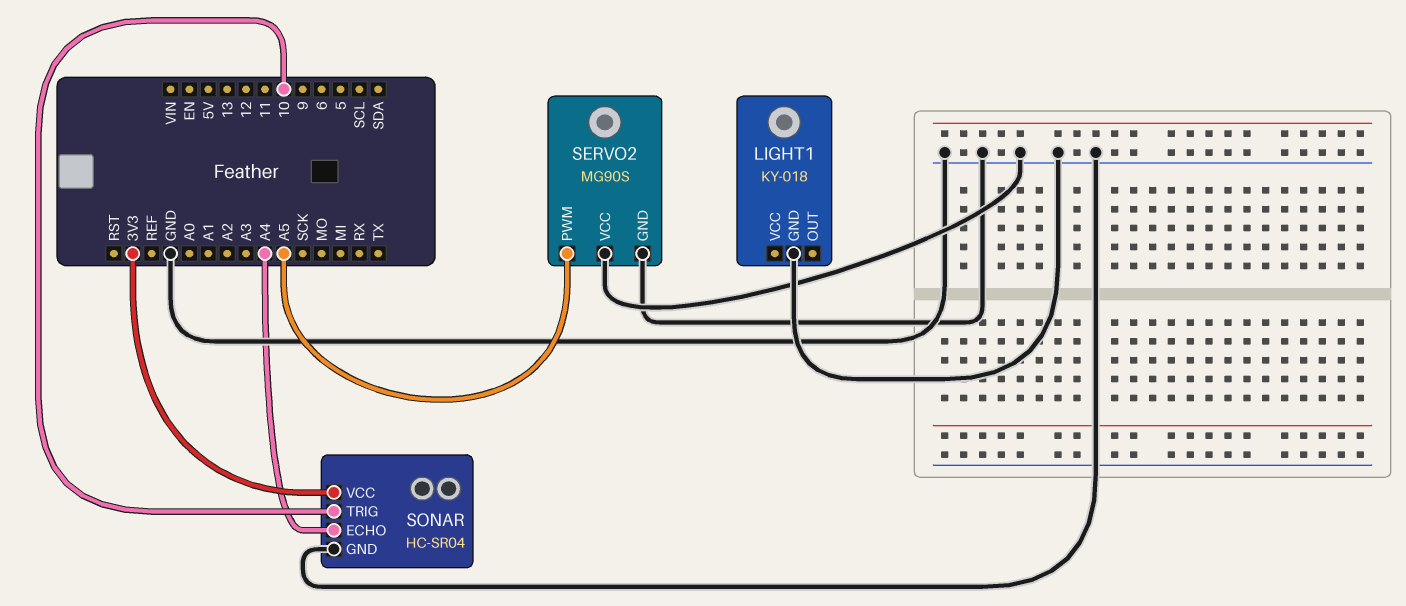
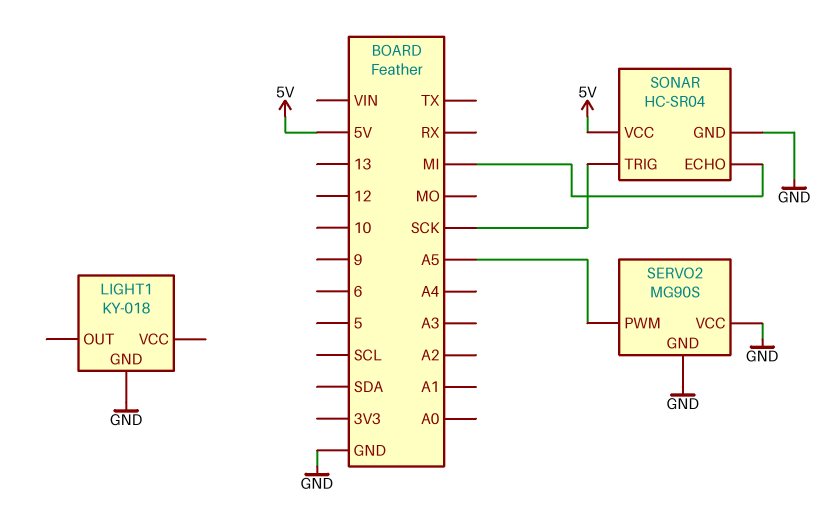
SONAR pin ECHO: A4 -> MI
SONAR pin TRIG: 10 -> SCK
SONAR pin VCC: 3V3 -> 5V

